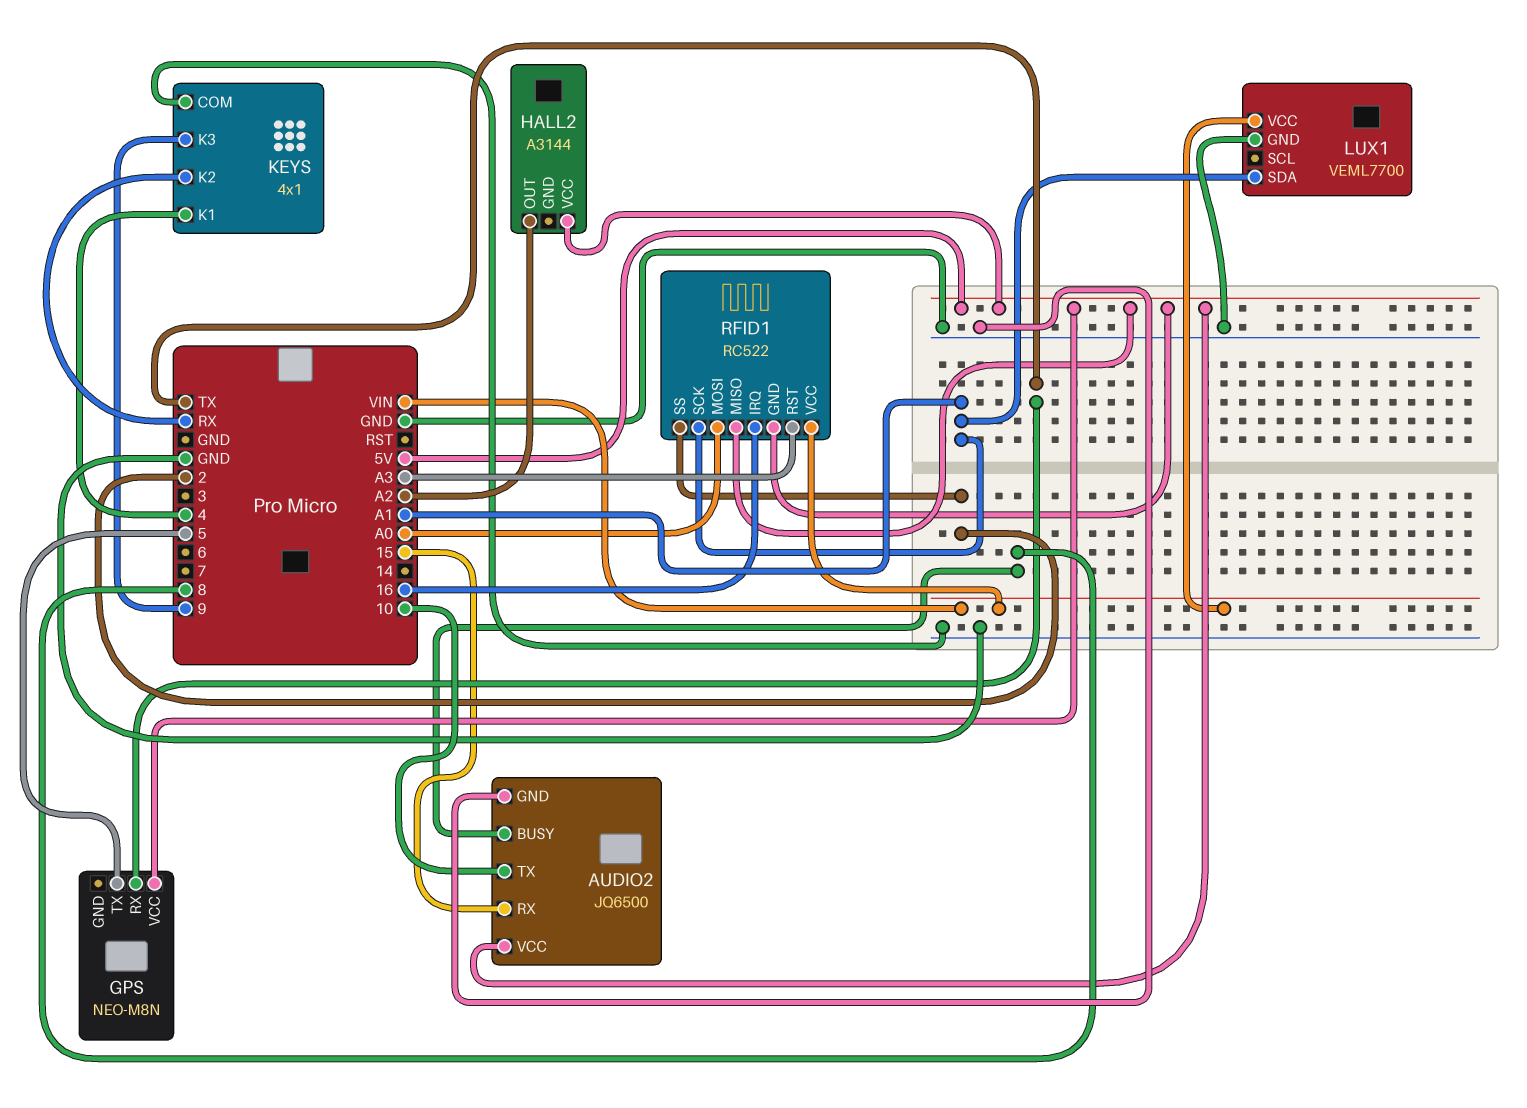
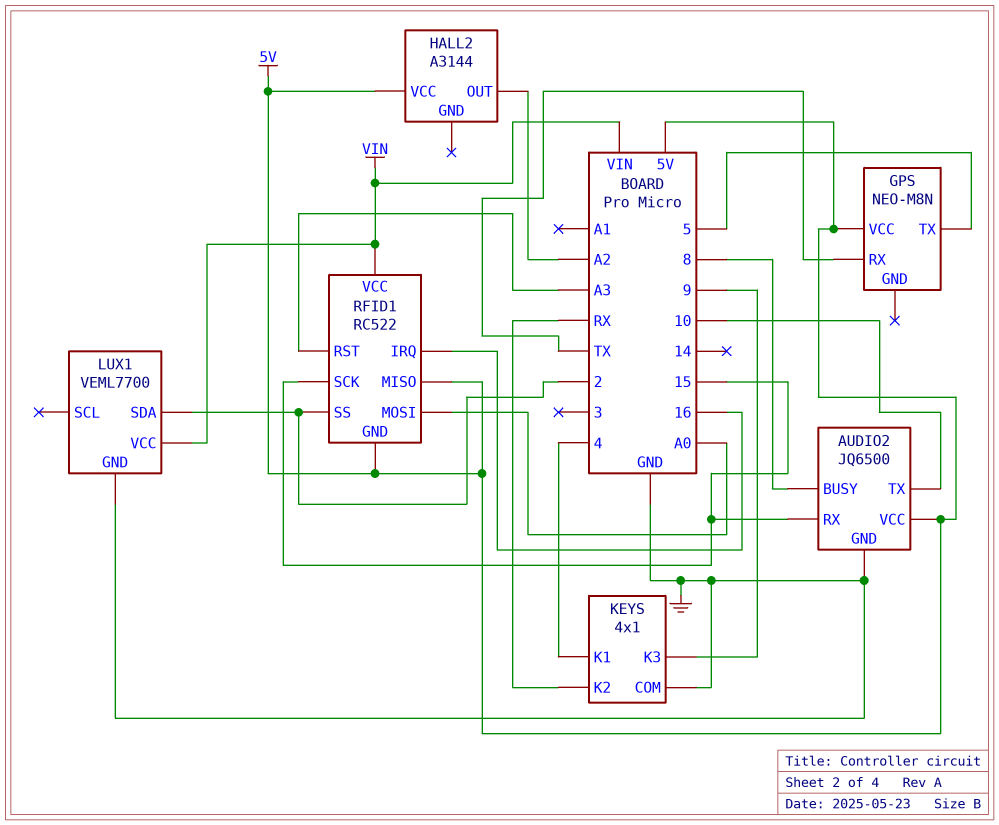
LUX1 pin SDA: A1 -> 2
RFID1 pin SCK: A1 -> 15

